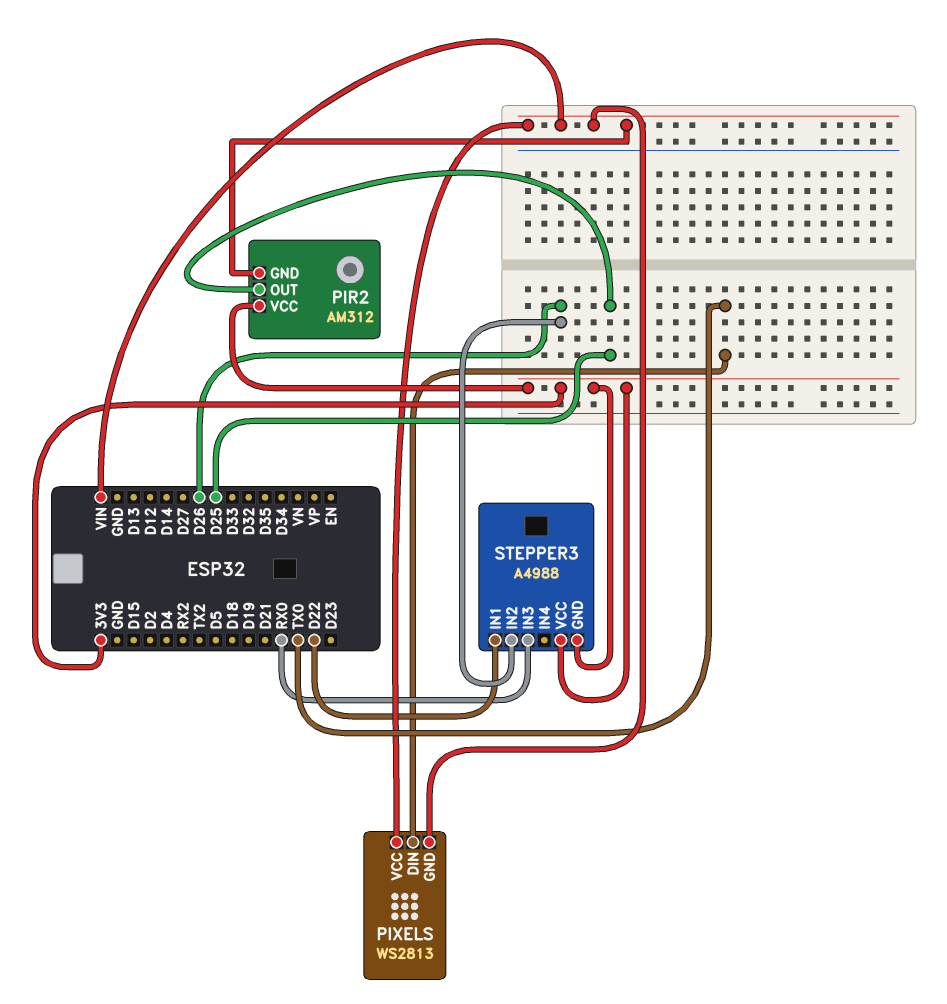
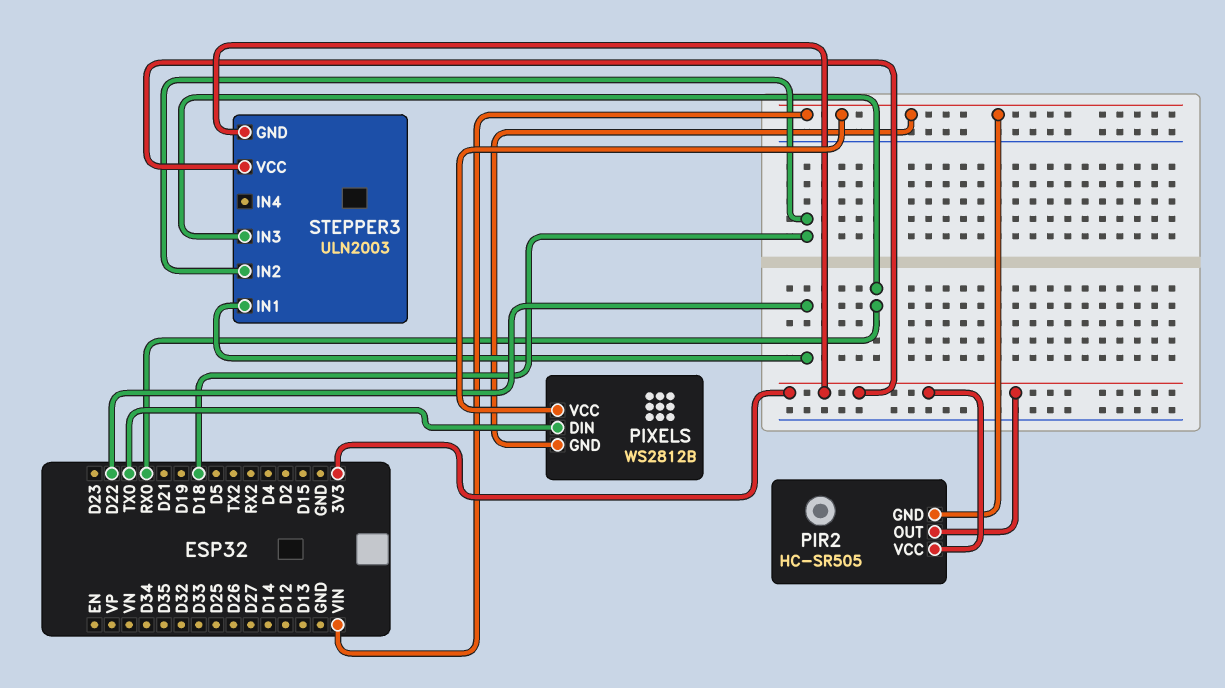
PIR2: AM312 -> HC-SR505
PIR2 pin OUT: D25 -> 3V3
PIXELS: WS2813 -> WS2812B
STEPPER3: A4988 -> ULN2003
STEPPER3 pin IN2: D26 -> D18

